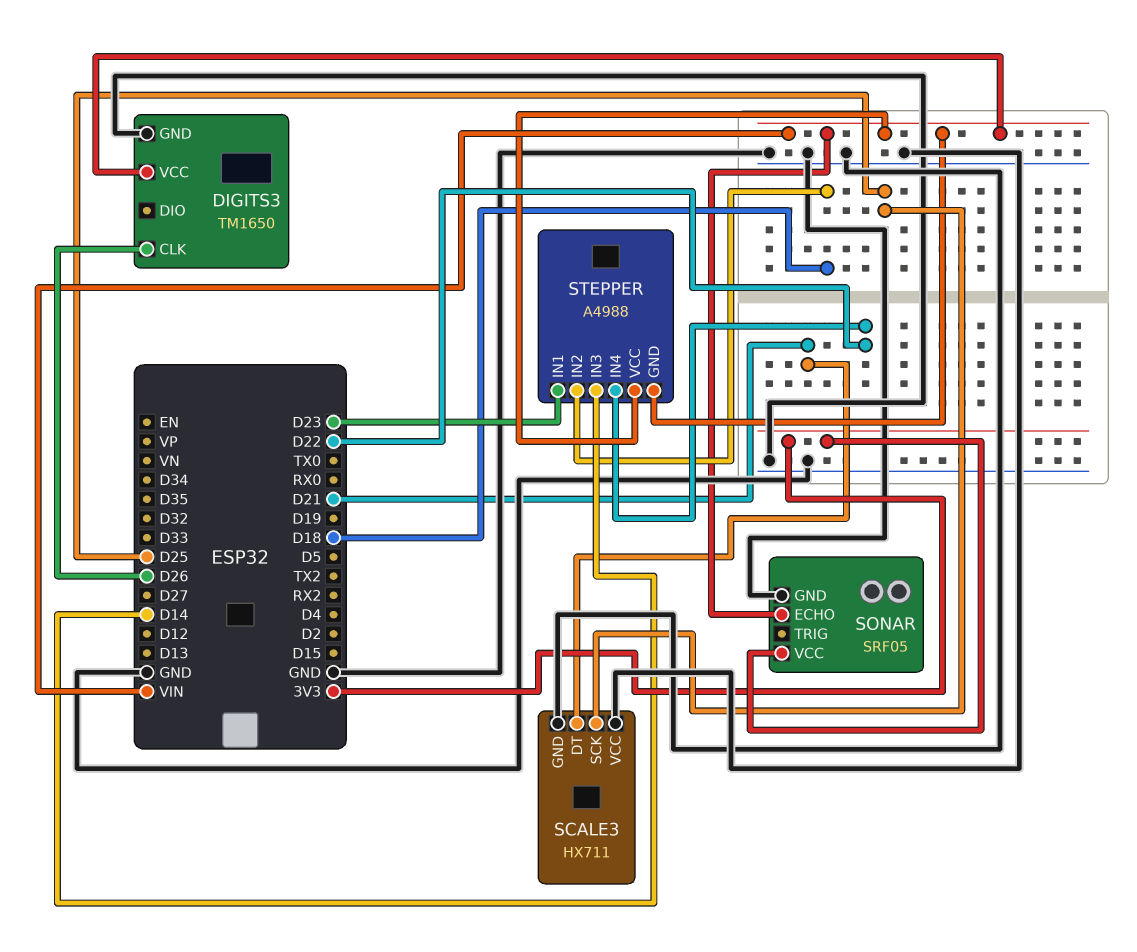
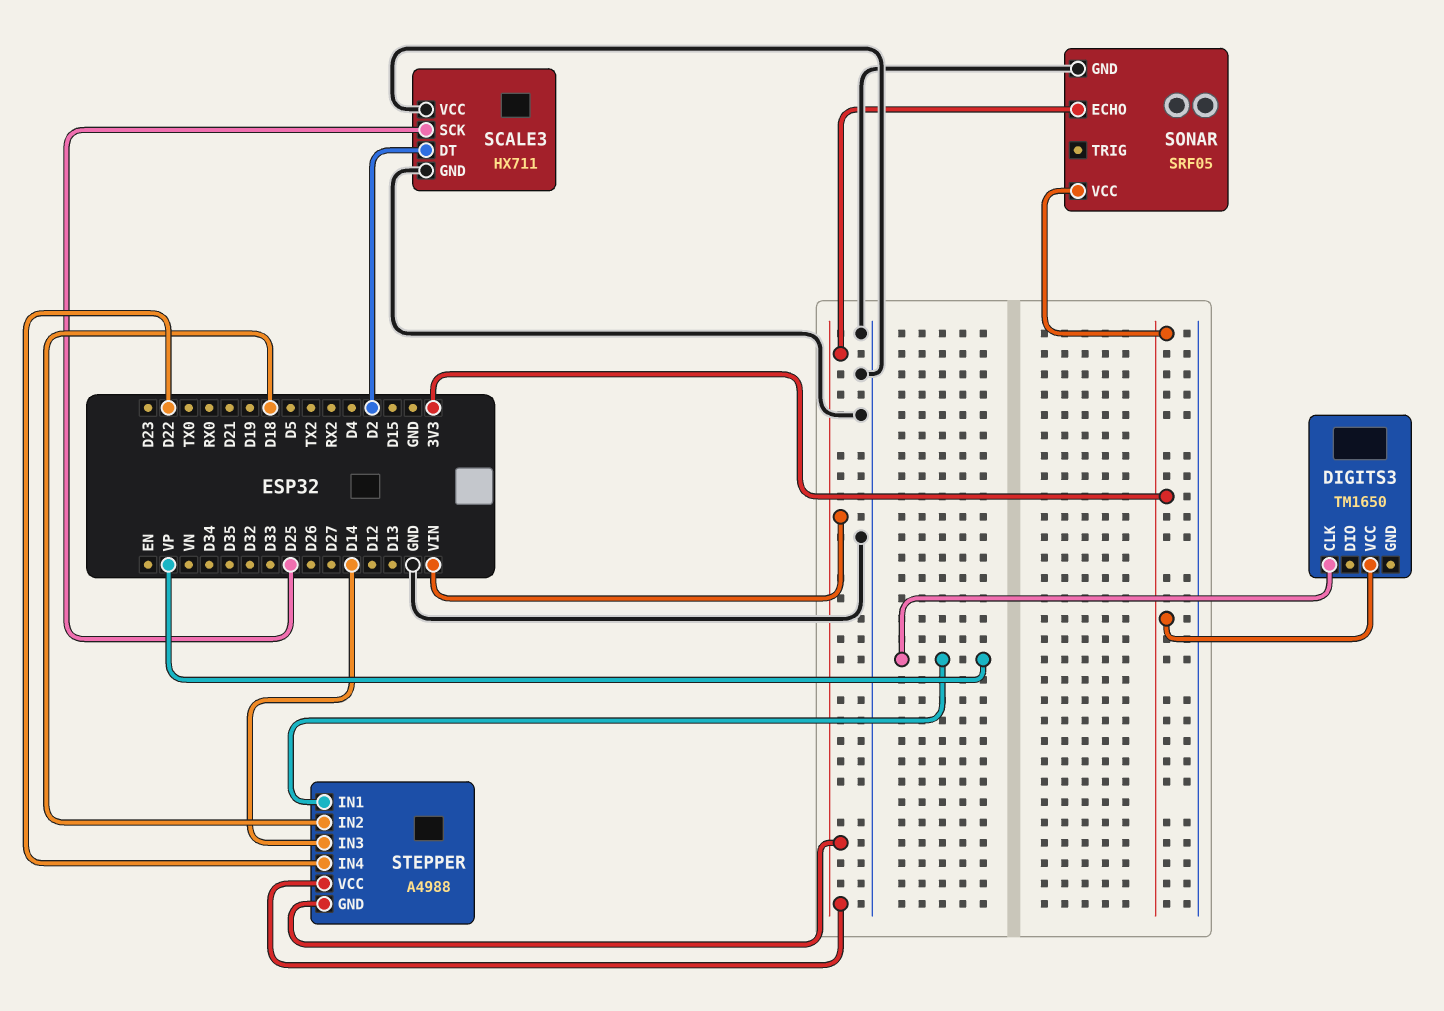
DIGITS3 pin CLK: D26 -> VP
DIGITS3 pin GND: GND -> none
DIGITS3 pin VCC: VIN -> 3V3
SCALE3 pin DT: D21 -> D2
STEPPER pin IN1: D23 -> VP

